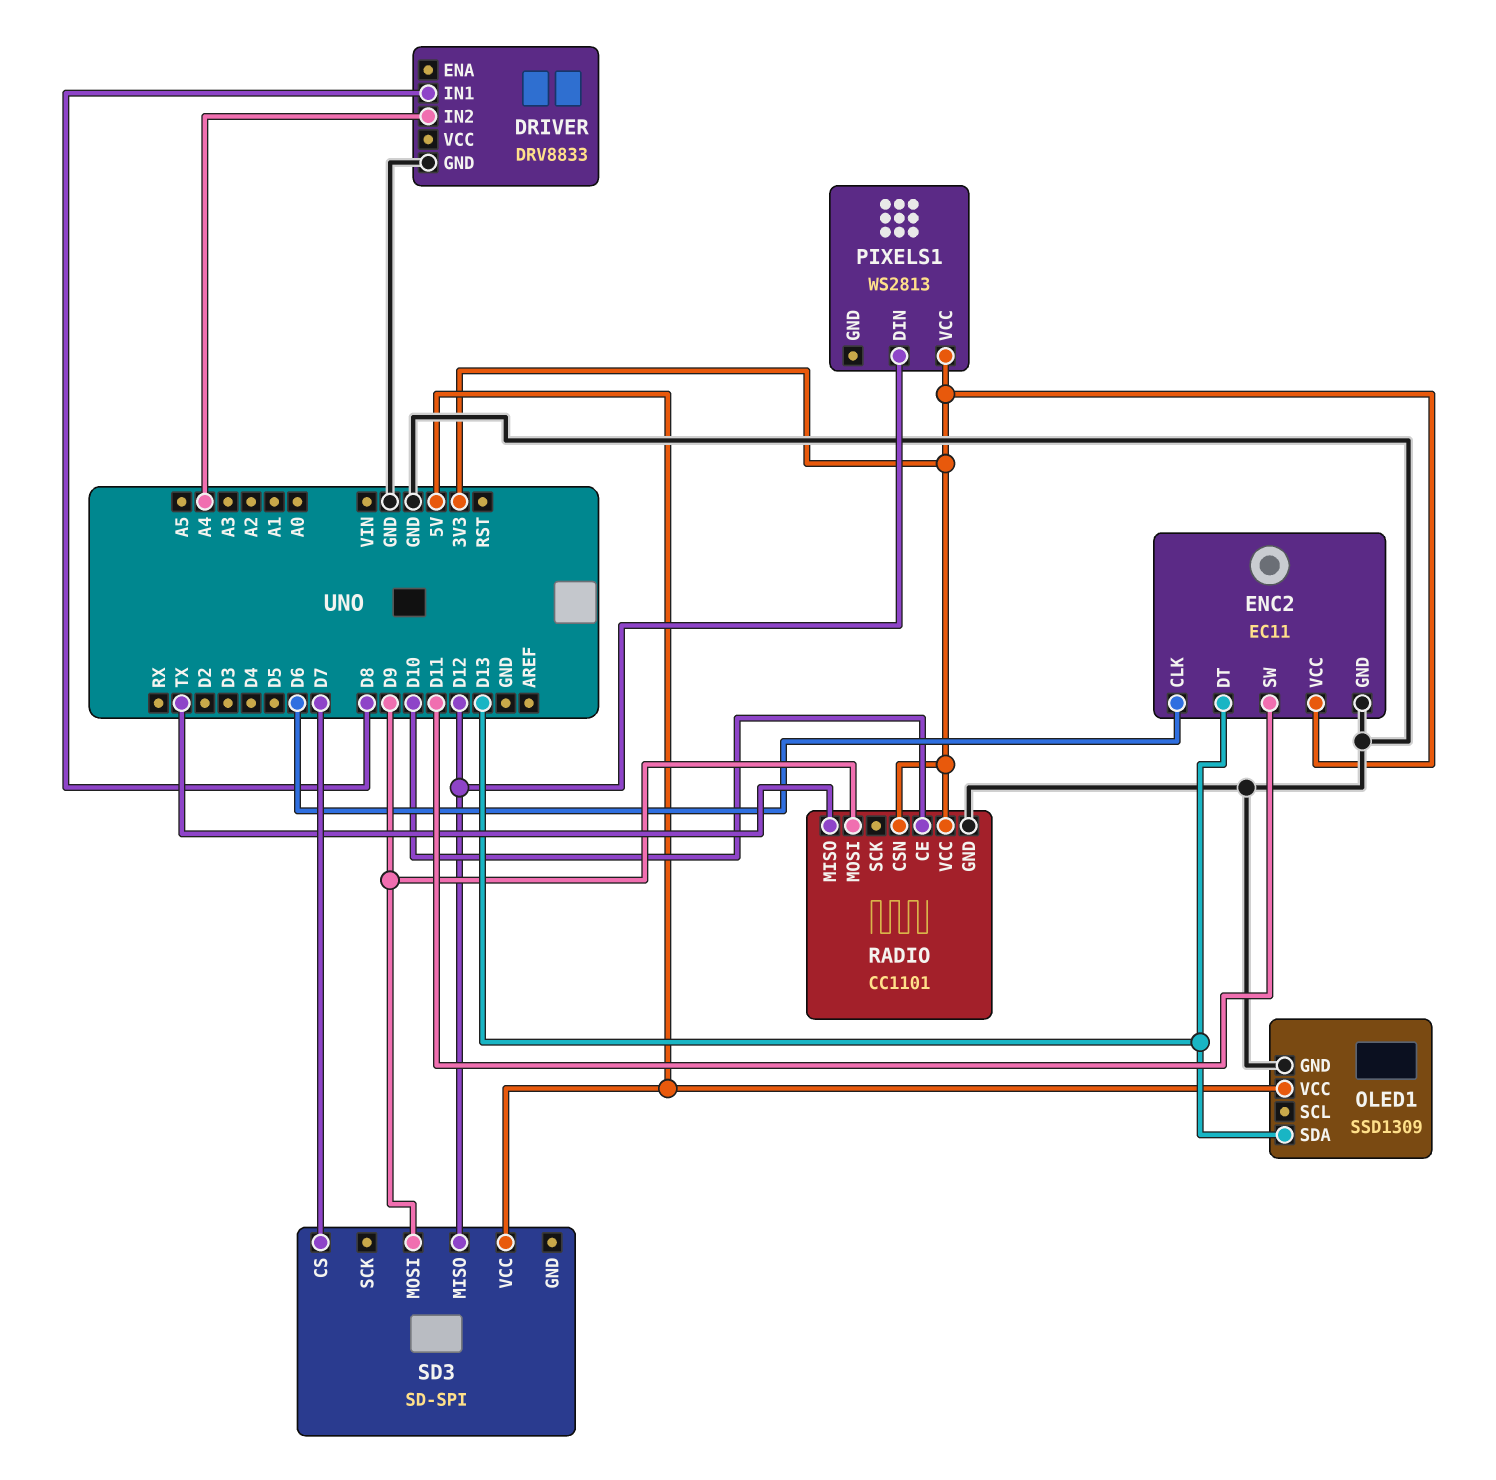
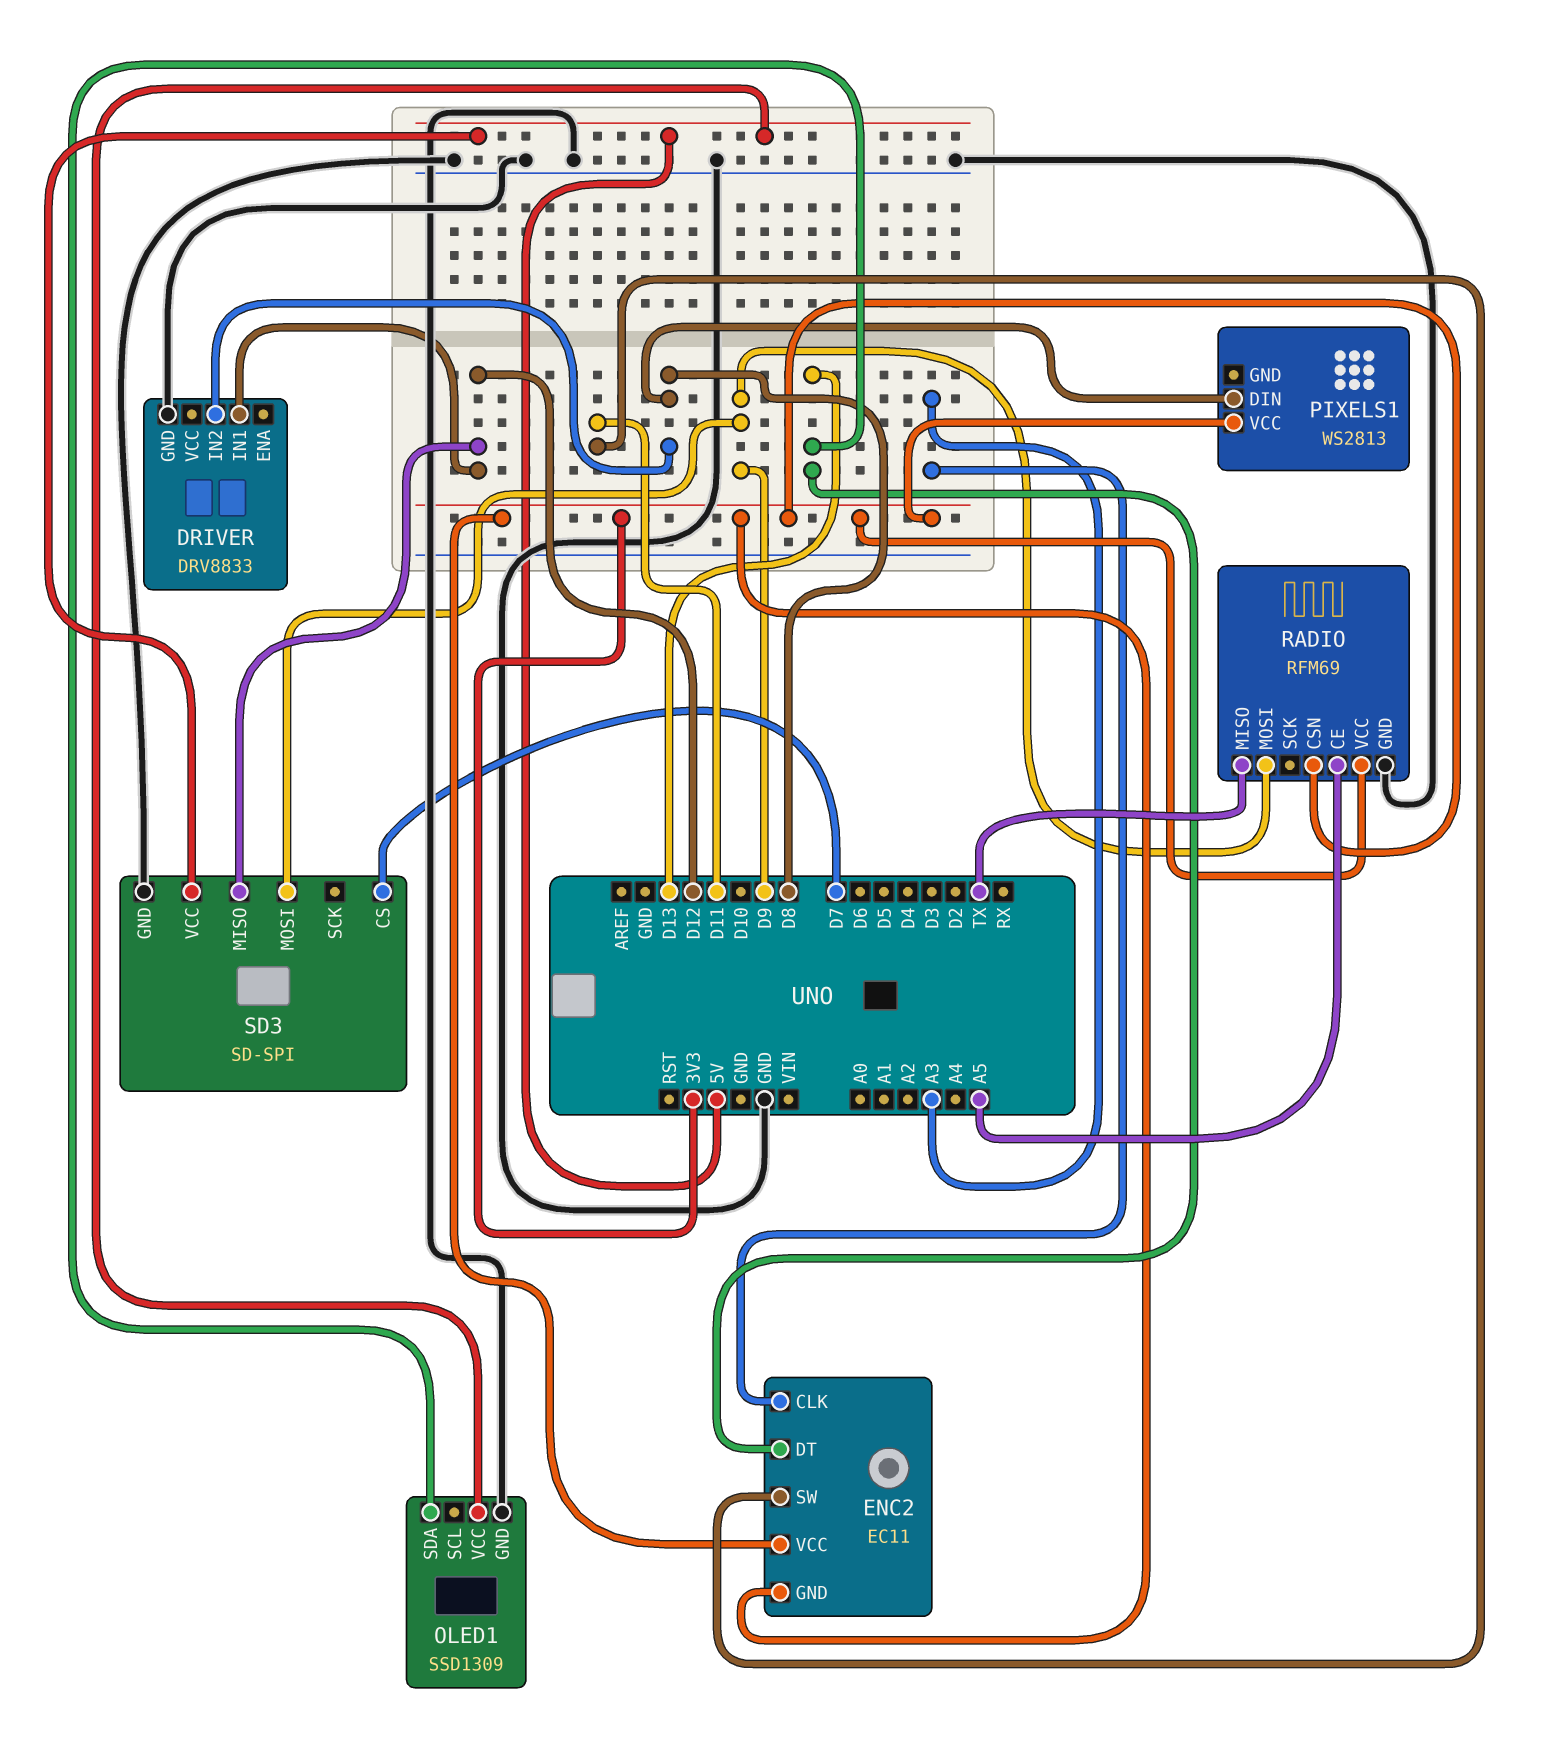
DRIVER pin IN1: D8 -> D12
DRIVER pin IN2: A4 -> D8
ENC2 pin CLK: D6 -> A3
ENC2 pin GND: GND -> 3V3
PIXELS1 pin DIN: D12 -> D8
RADIO: CC1101 -> RFM69
RADIO pin CE: D10 -> A5
SD3 pin GND: none -> GND

